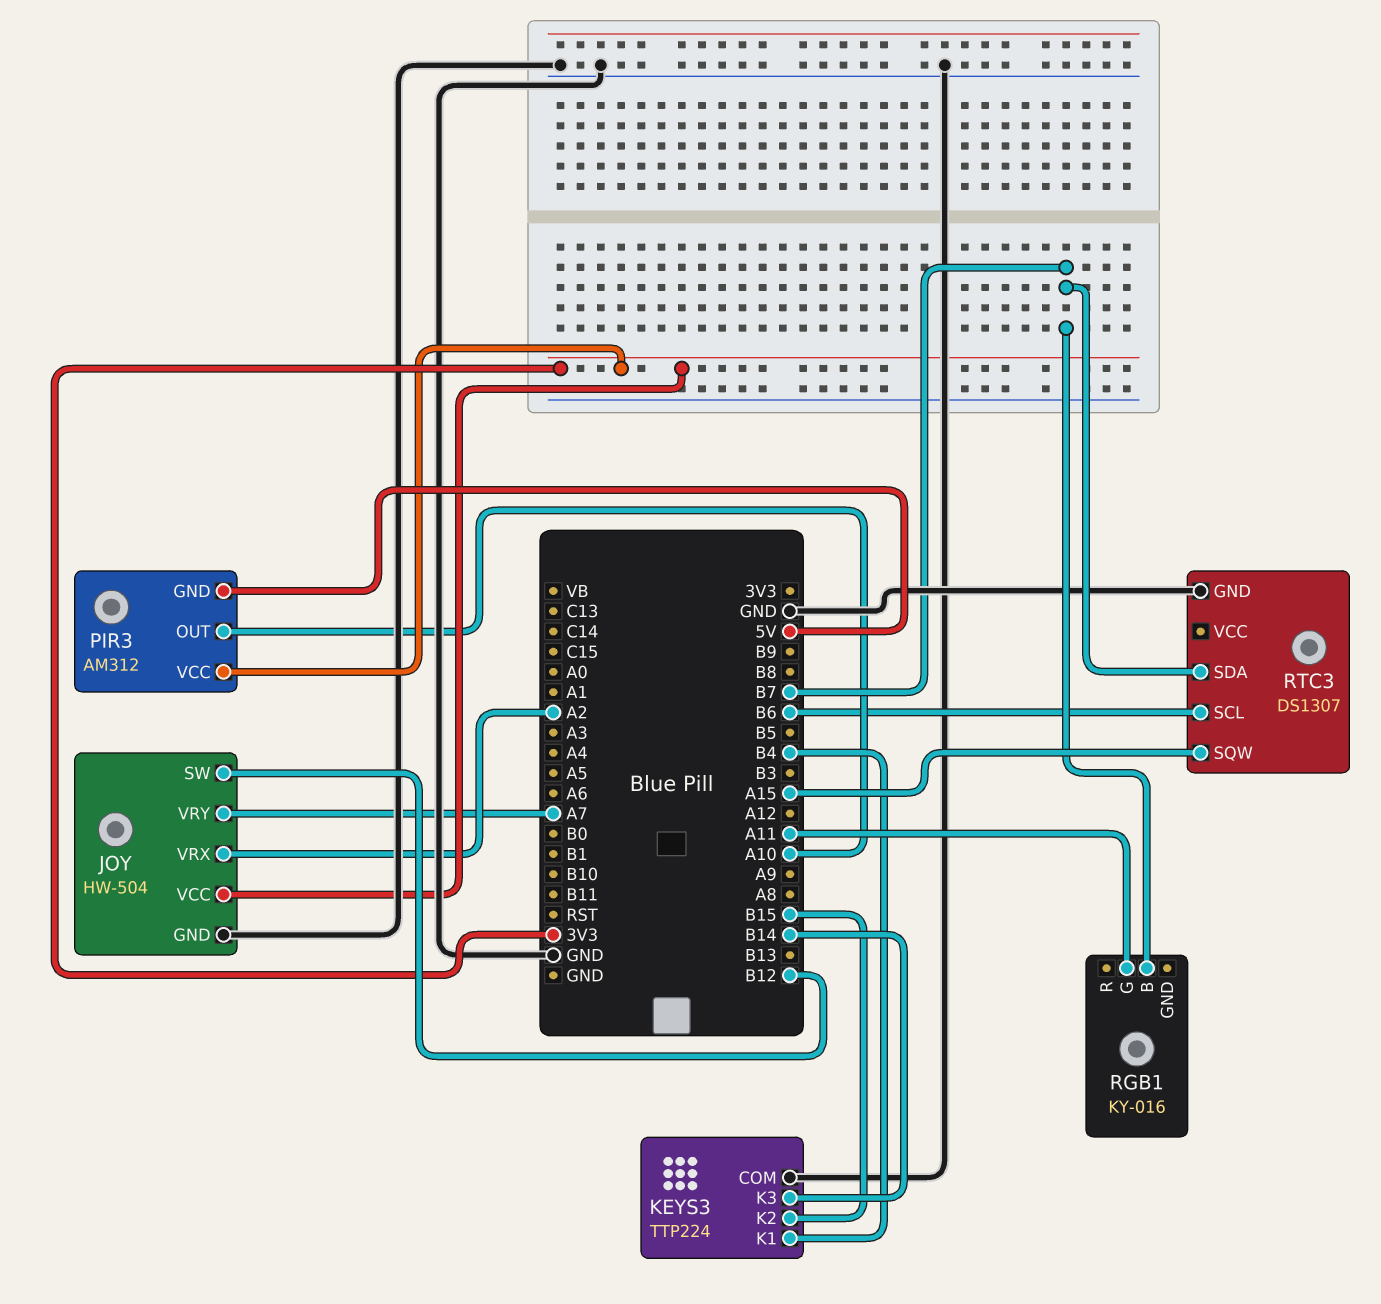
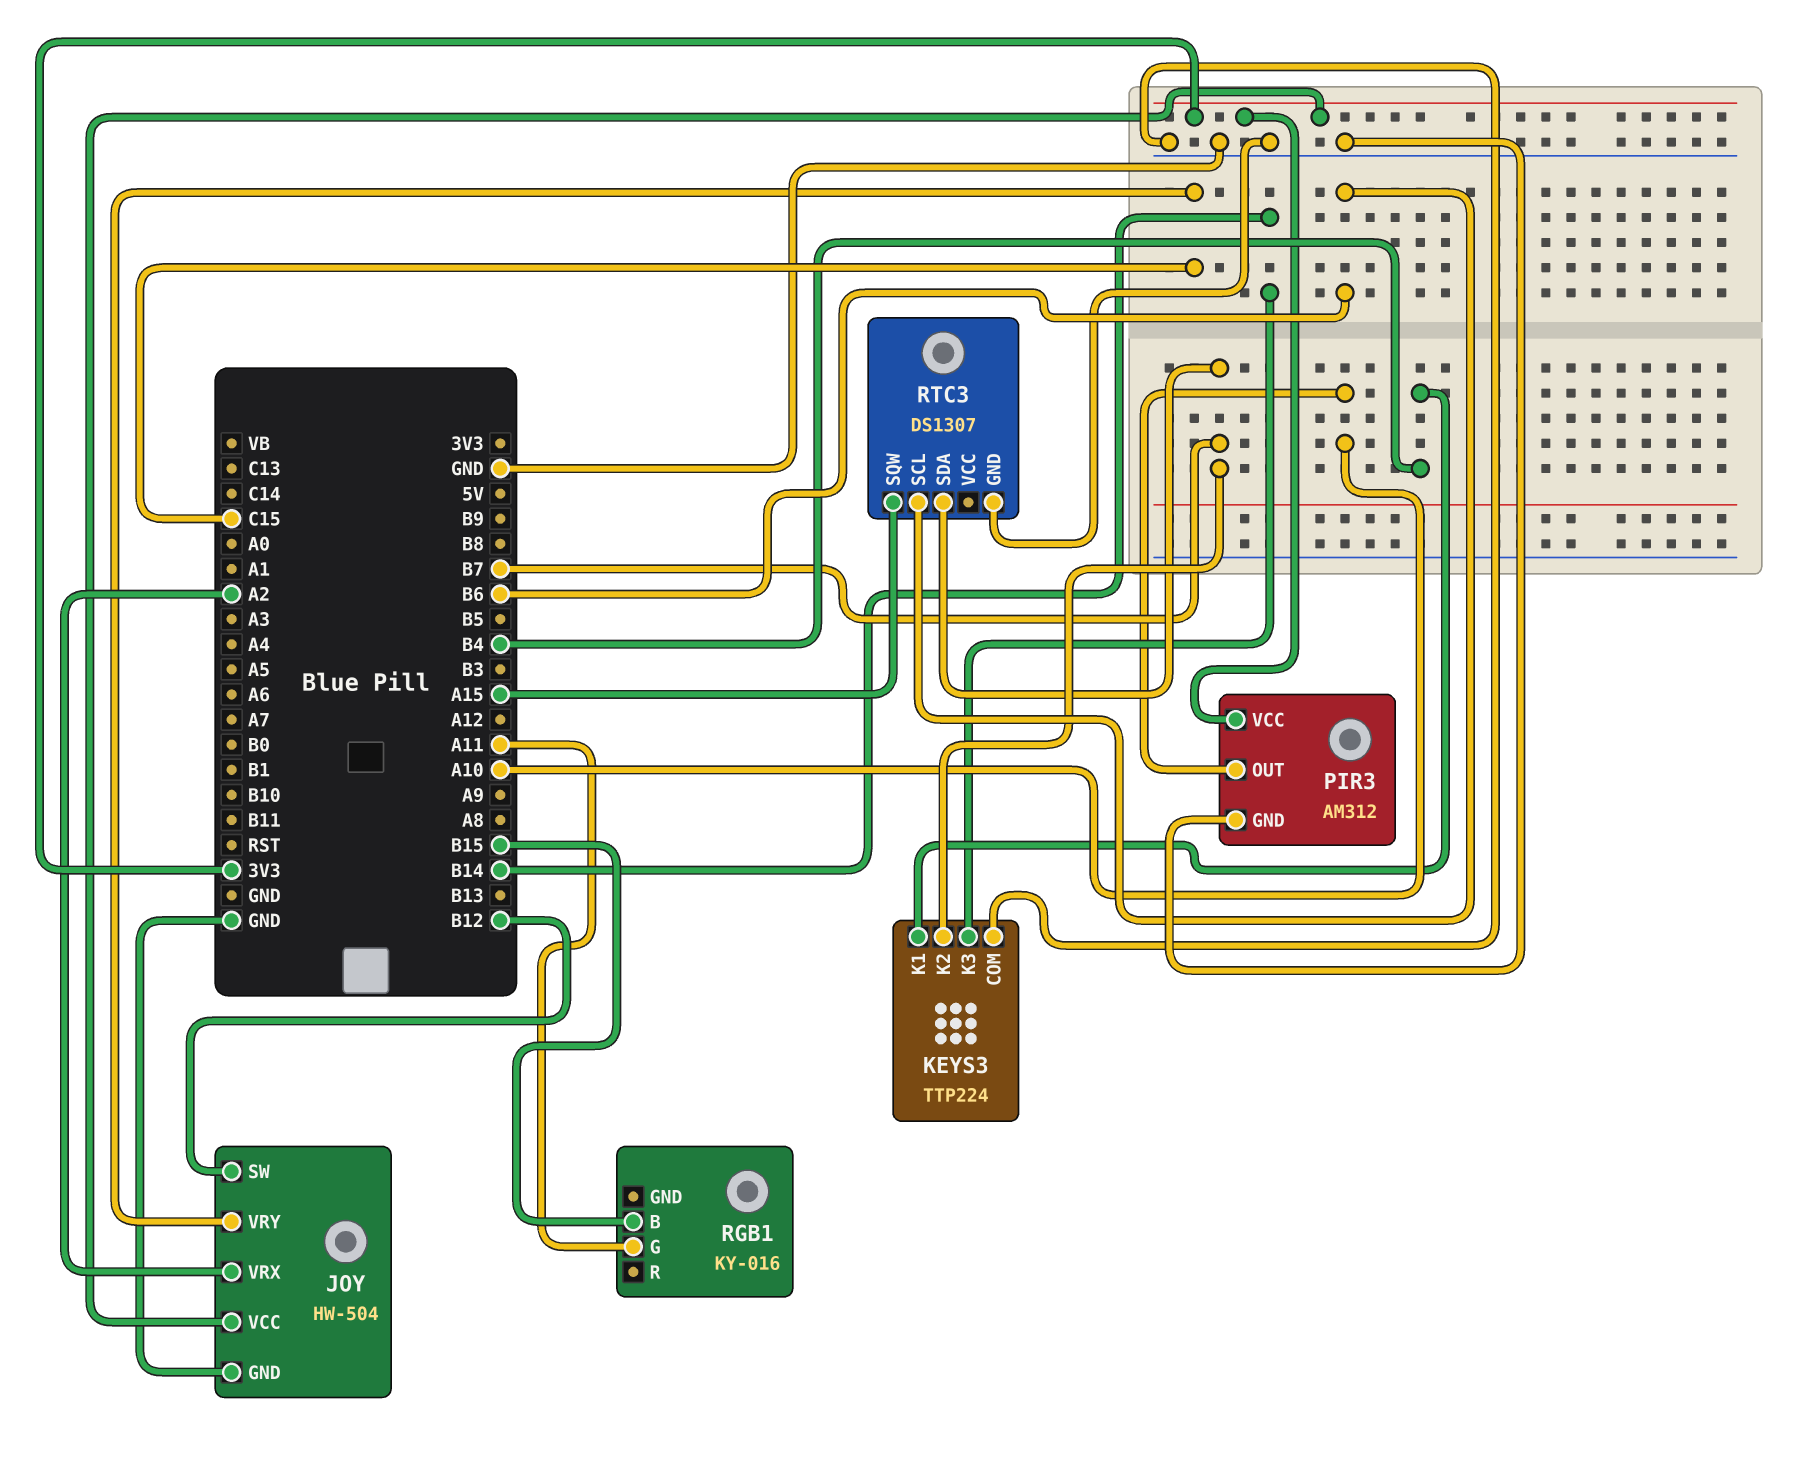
JOY pin VRY: A7 -> C15
KEYS3 pin K2: B15 -> B7
PIR3 pin GND: 5V -> GND
RGB1 pin B: B7 -> B15

